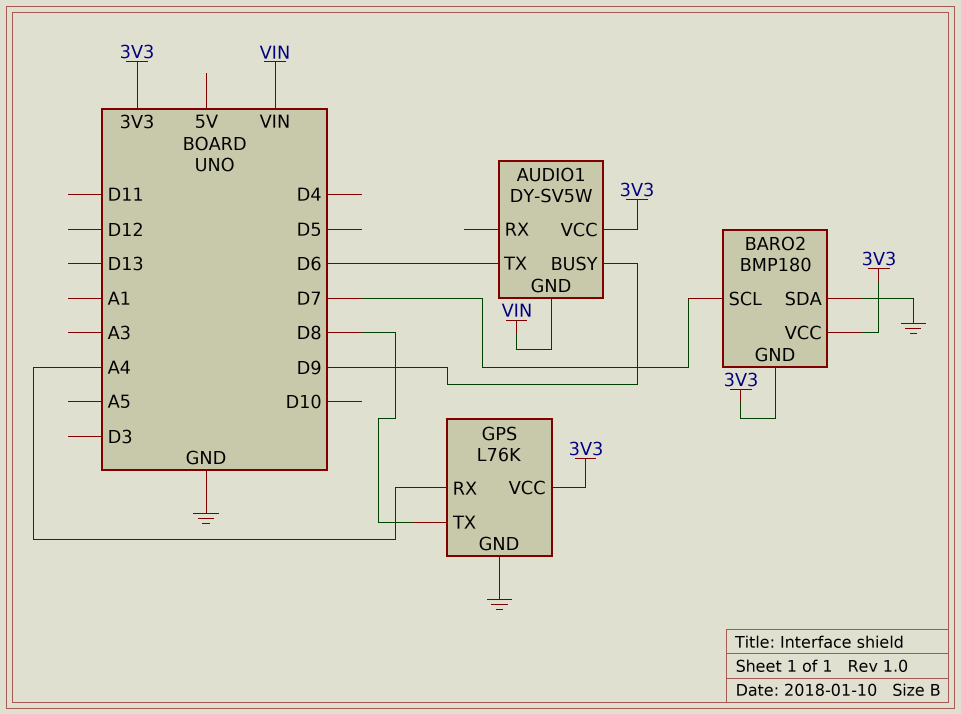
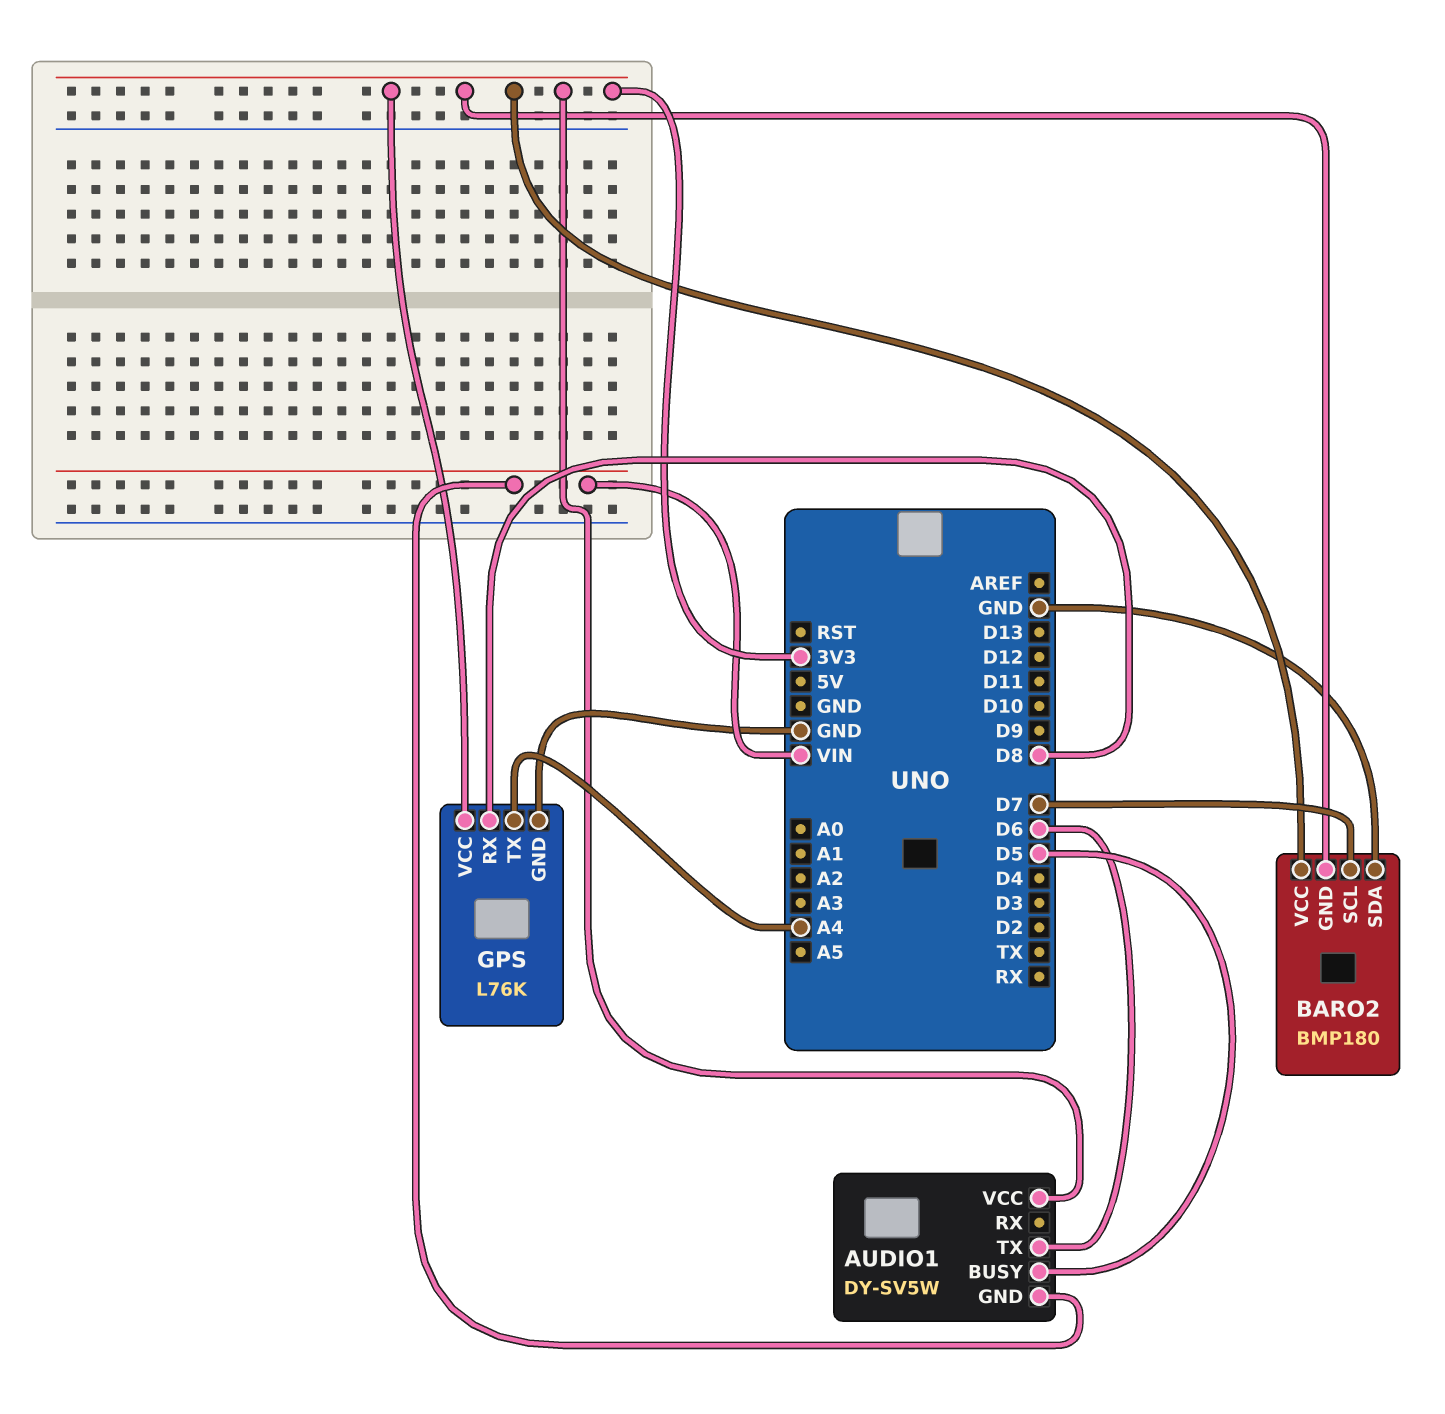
AUDIO1 pin BUSY: D9 -> D5
GPS pin RX: A4 -> D8
GPS pin TX: D8 -> A4

